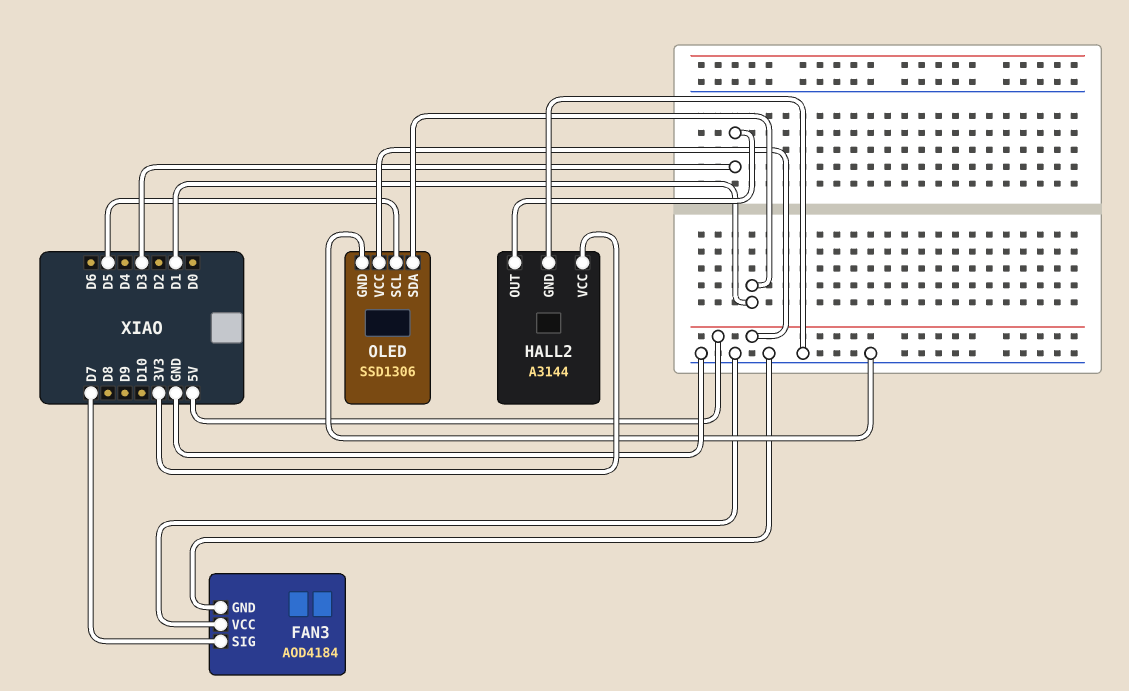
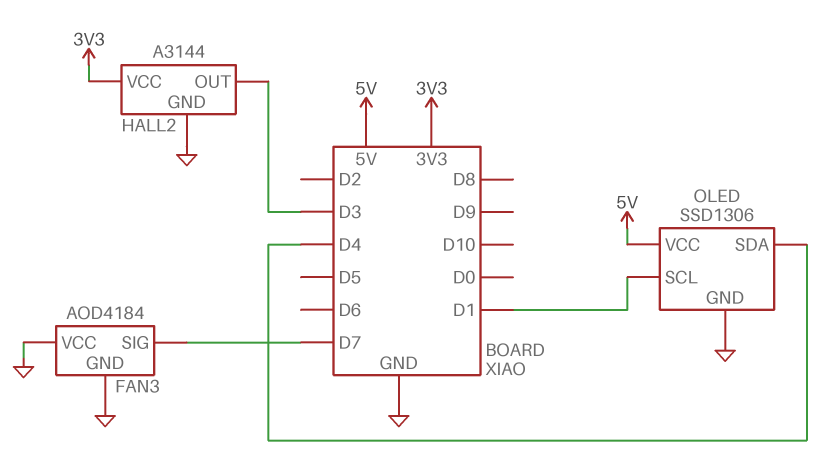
OLED pin SCL: D5 -> D1
OLED pin SDA: D1 -> D4

